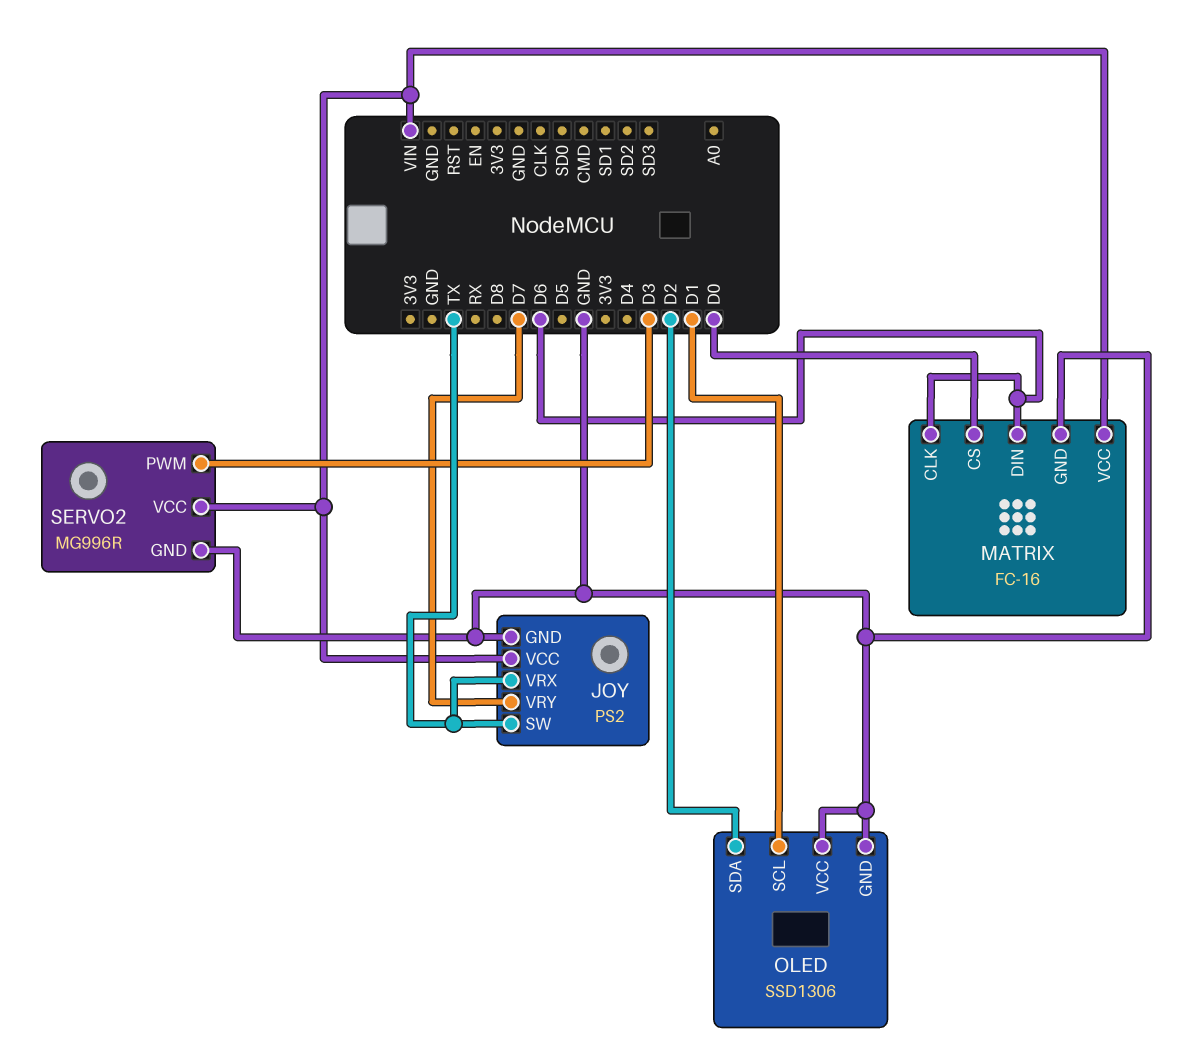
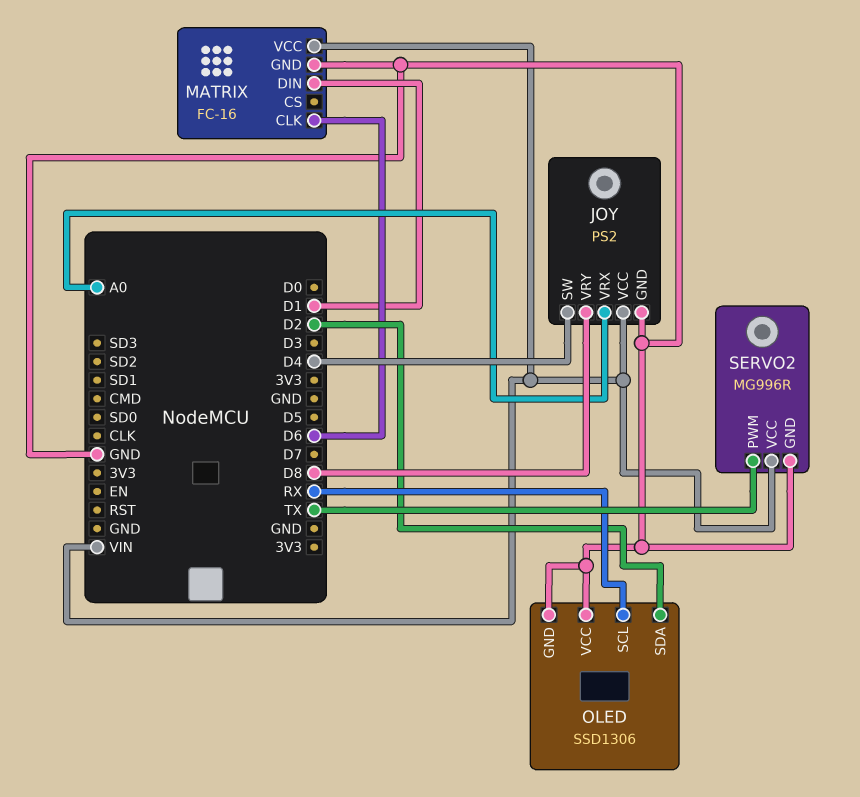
JOY pin SW: TX -> D4
JOY pin VRX: TX -> A0
JOY pin VRY: D7 -> D8
MATRIX pin CS: D0 -> none
MATRIX pin DIN: D6 -> D1
OLED pin SCL: D1 -> RX
SERVO2 pin PWM: D3 -> TX

